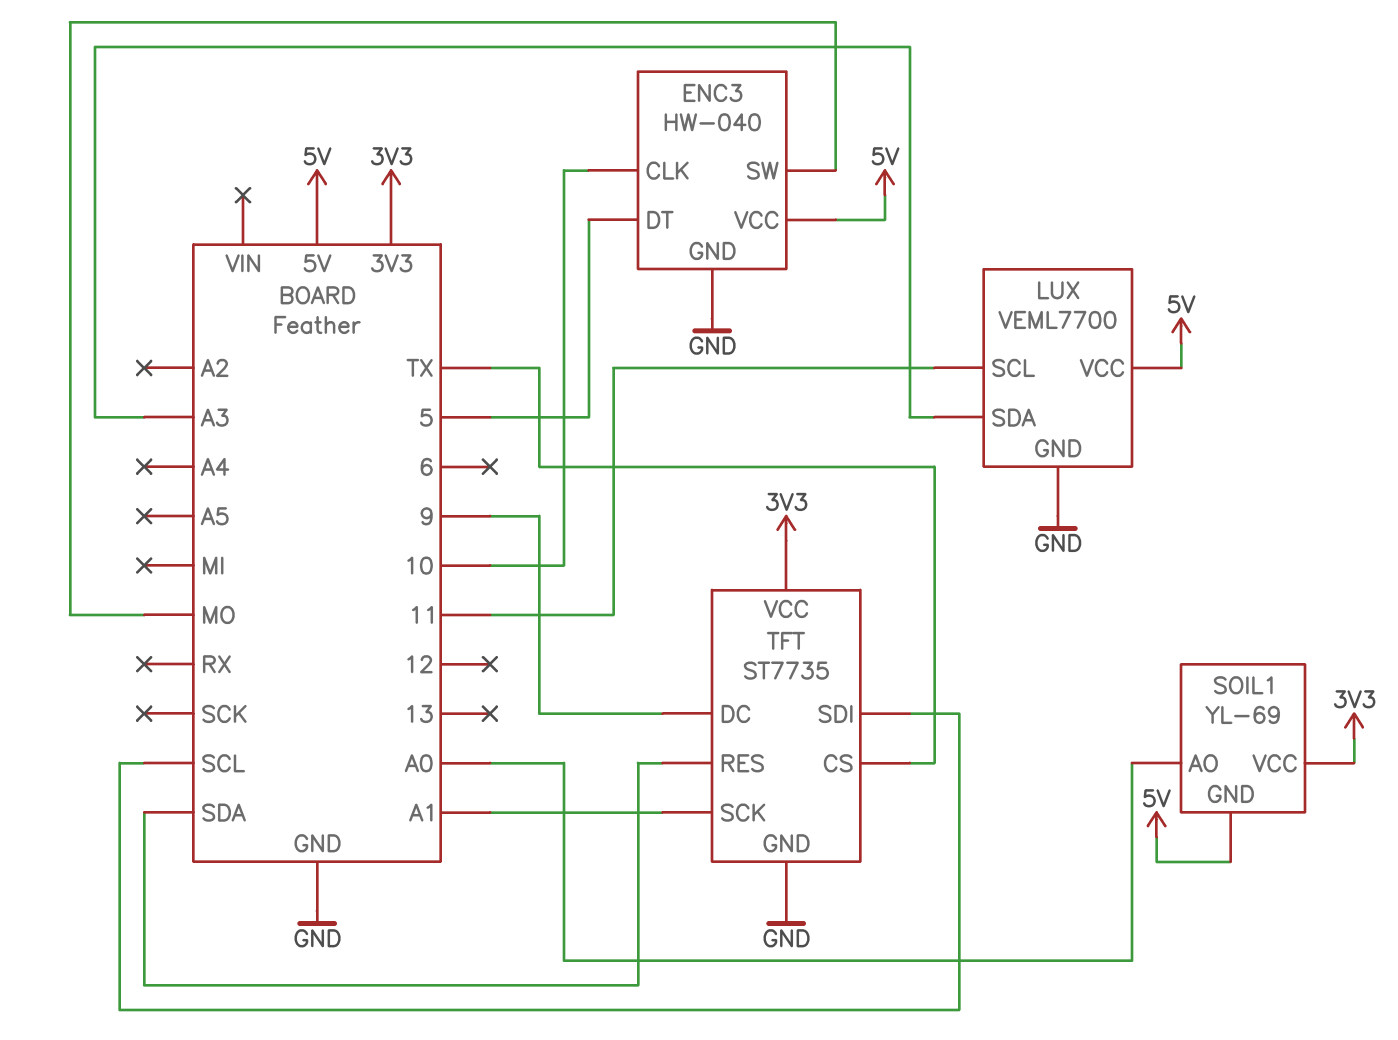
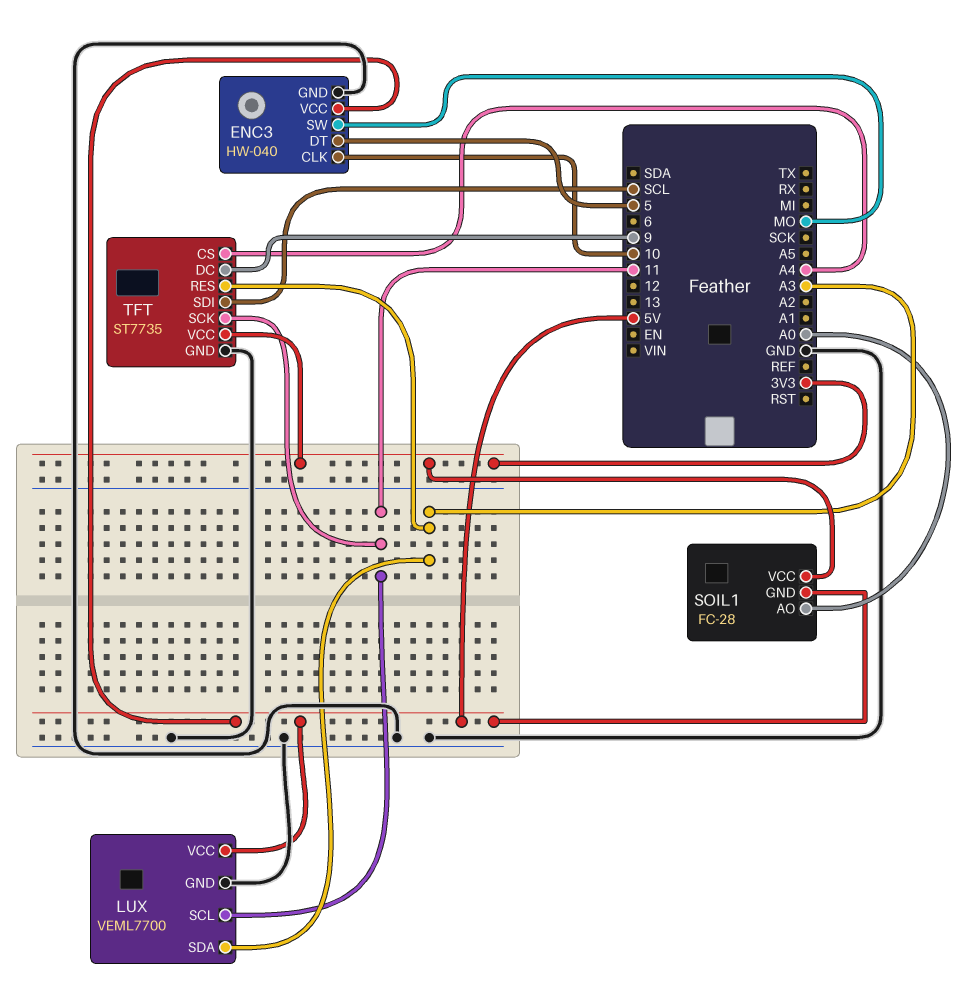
SOIL1: YL-69 -> FC-28
TFT pin CS: TX -> A4
TFT pin RES: SDA -> A3
TFT pin SCK: A1 -> 11

